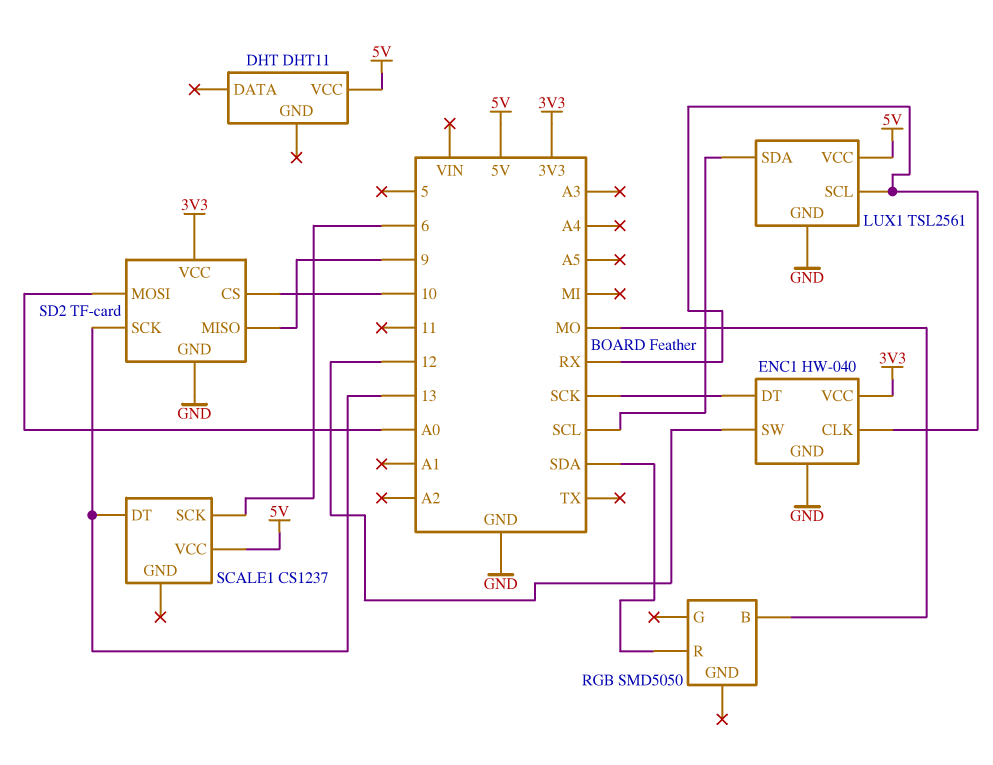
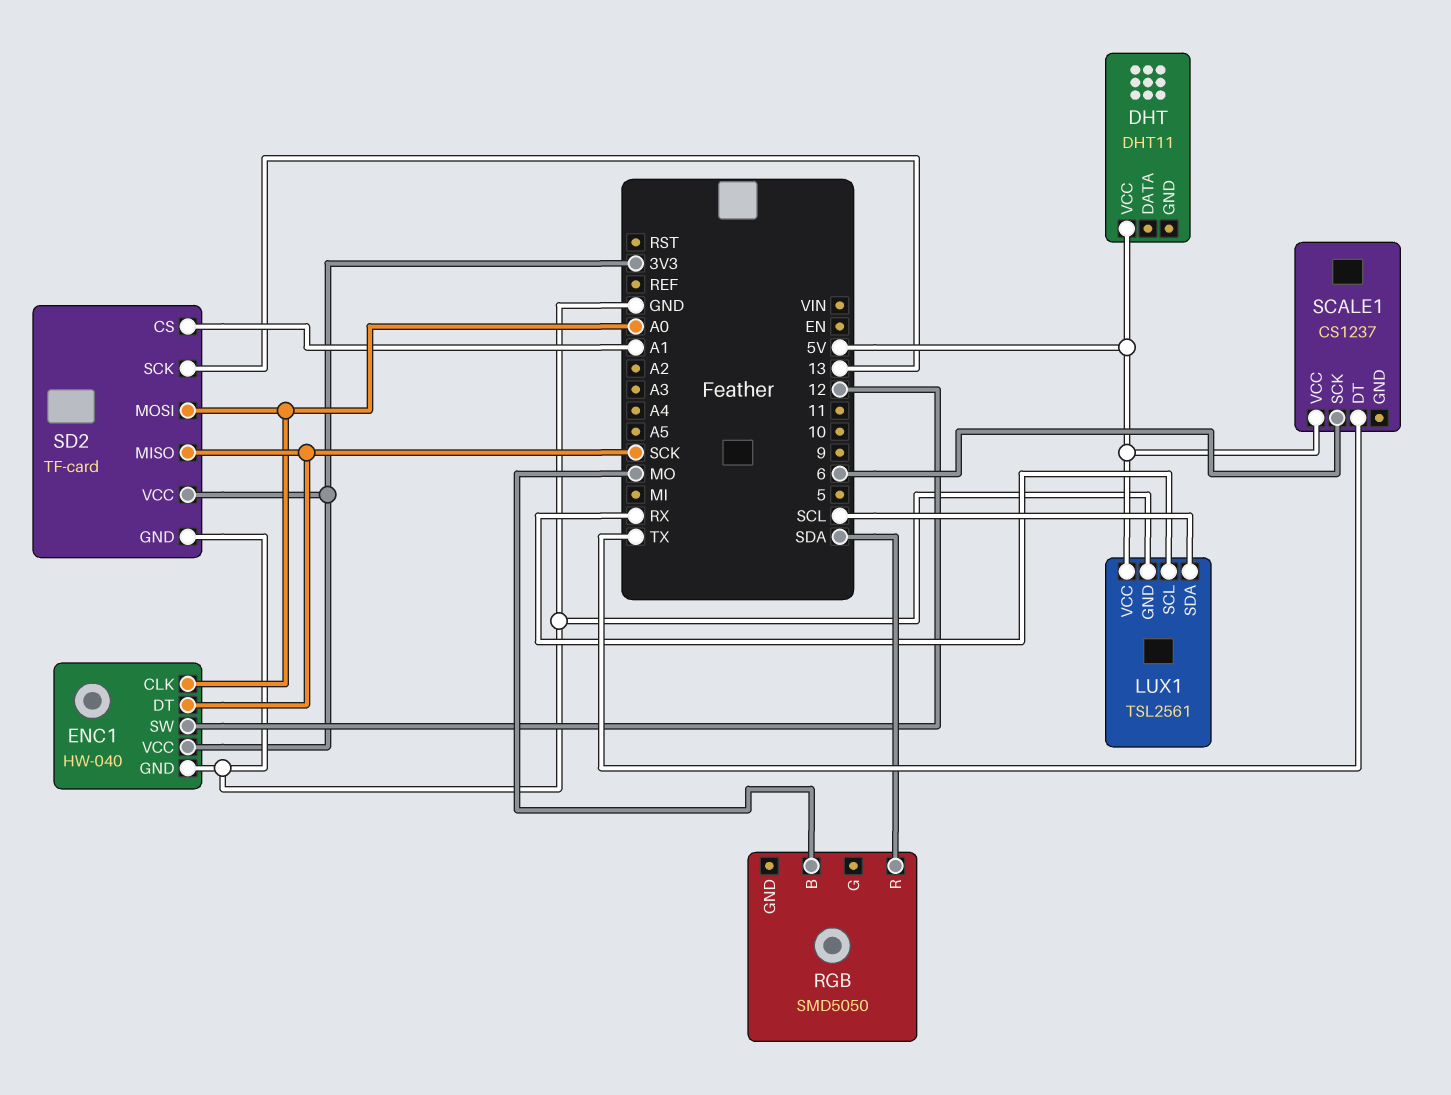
ENC1 pin CLK: RX -> A0
SCALE1 pin DT: 13 -> TX
SD2 pin CS: 10 -> A1
SD2 pin MISO: 9 -> SCK

